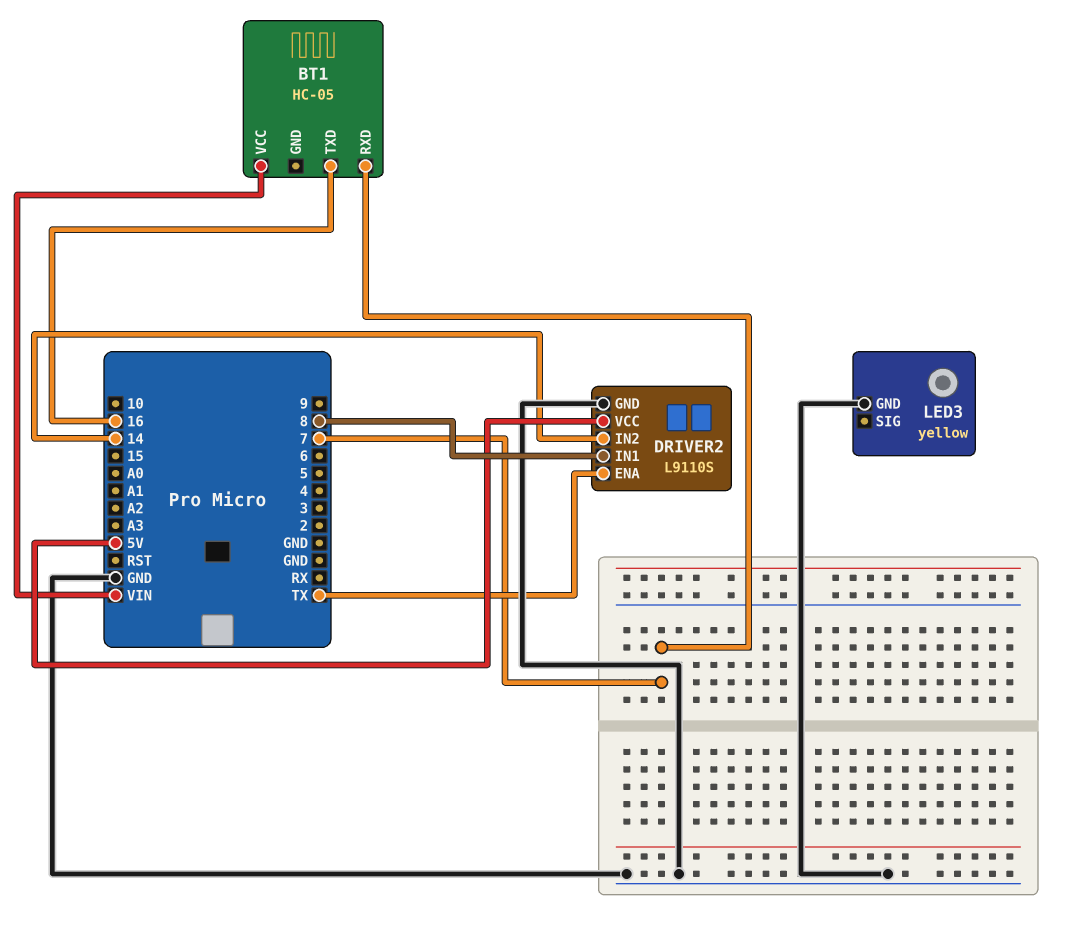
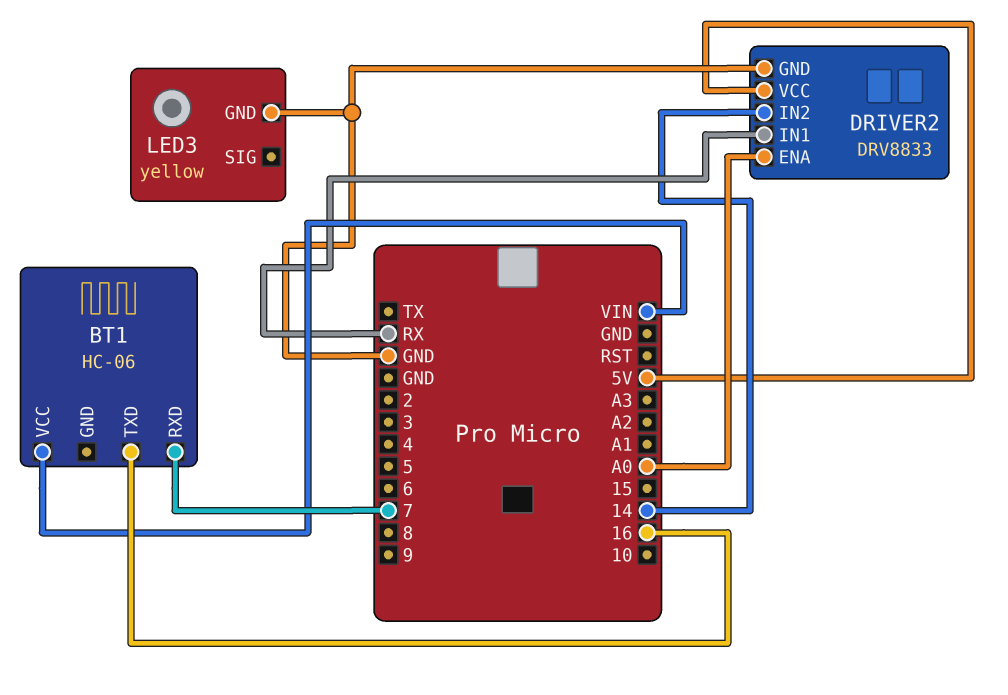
BT1: HC-05 -> HC-06
DRIVER2: L9110S -> DRV8833
DRIVER2 pin ENA: TX -> A0
DRIVER2 pin IN1: 8 -> RX

